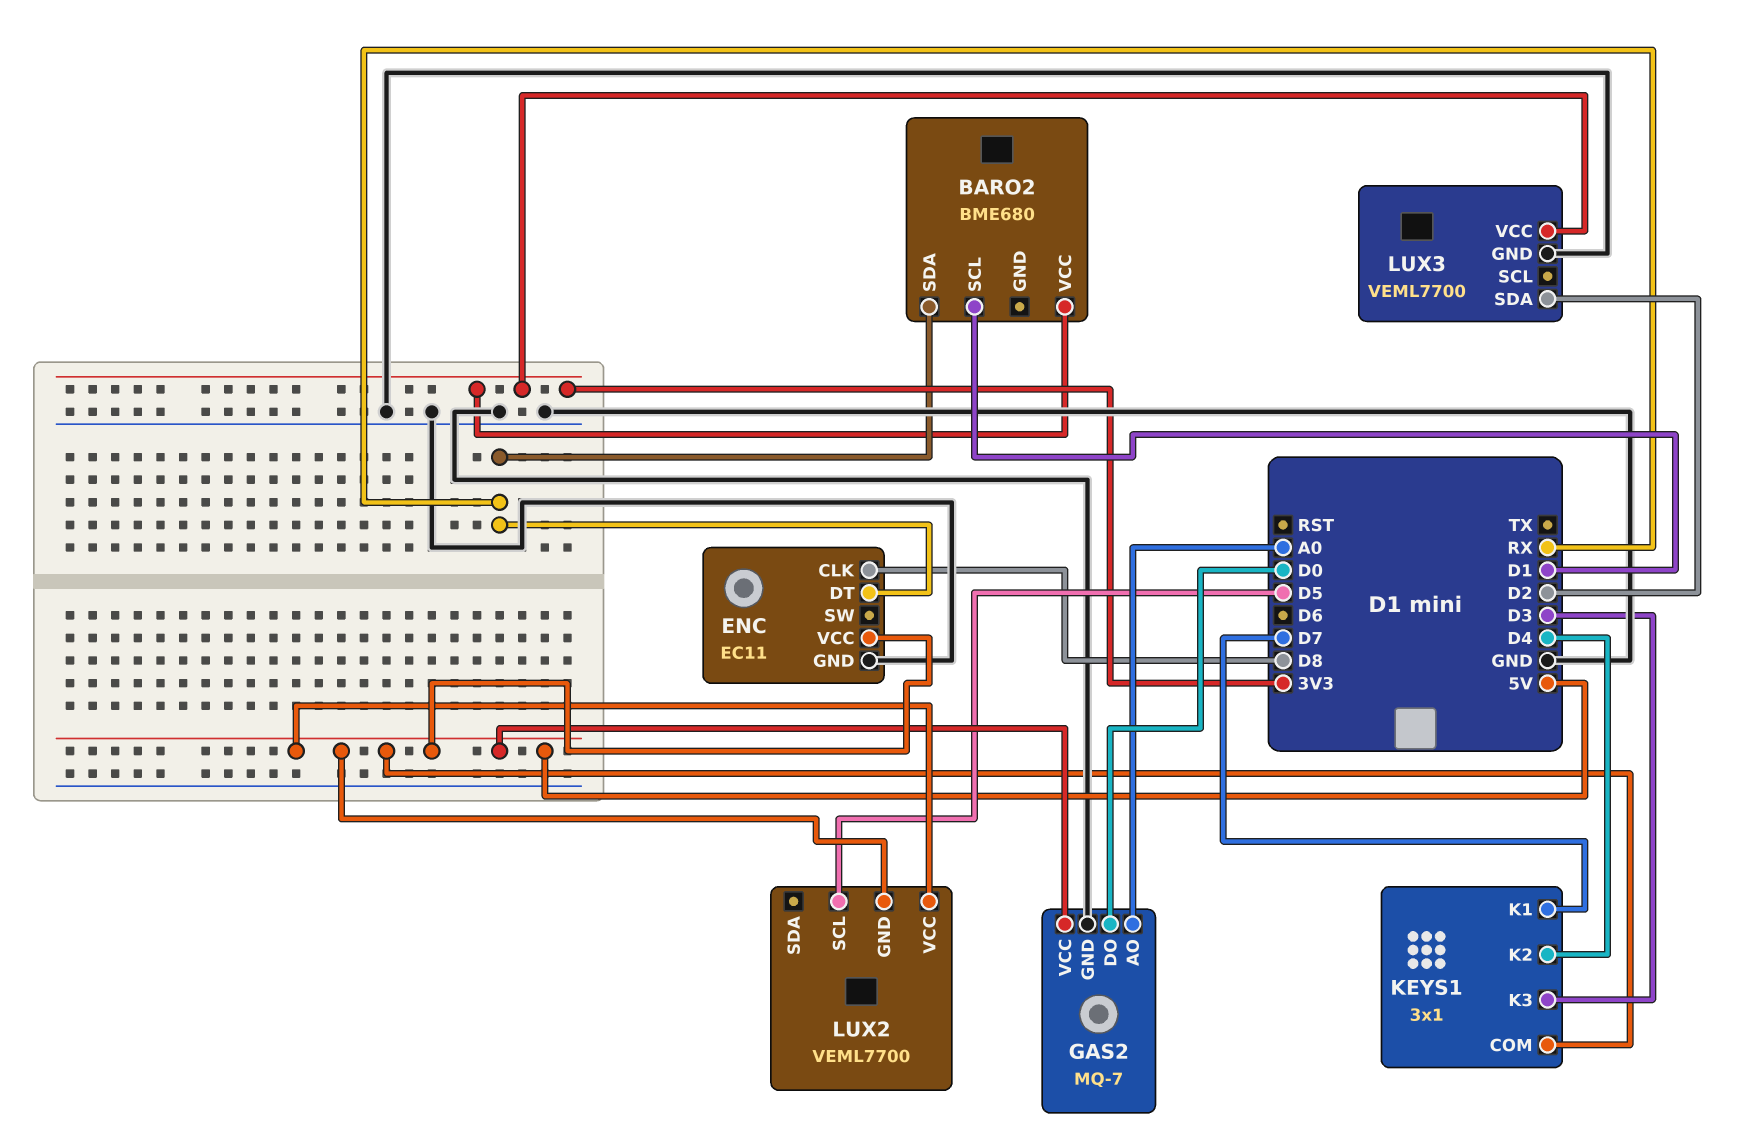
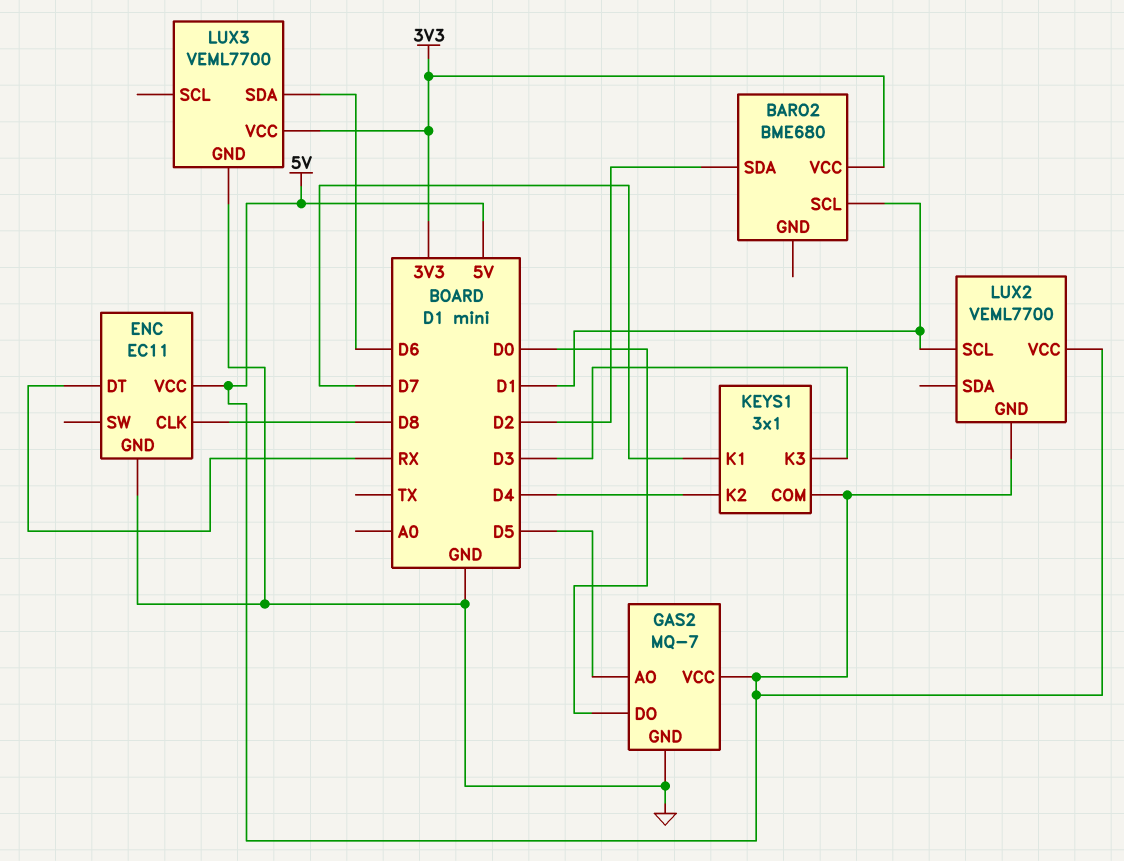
BARO2 pin SDA: RX -> D2
GAS2 pin AO: A0 -> D5
LUX2 pin SCL: D5 -> D1
LUX3 pin SDA: D2 -> D6

